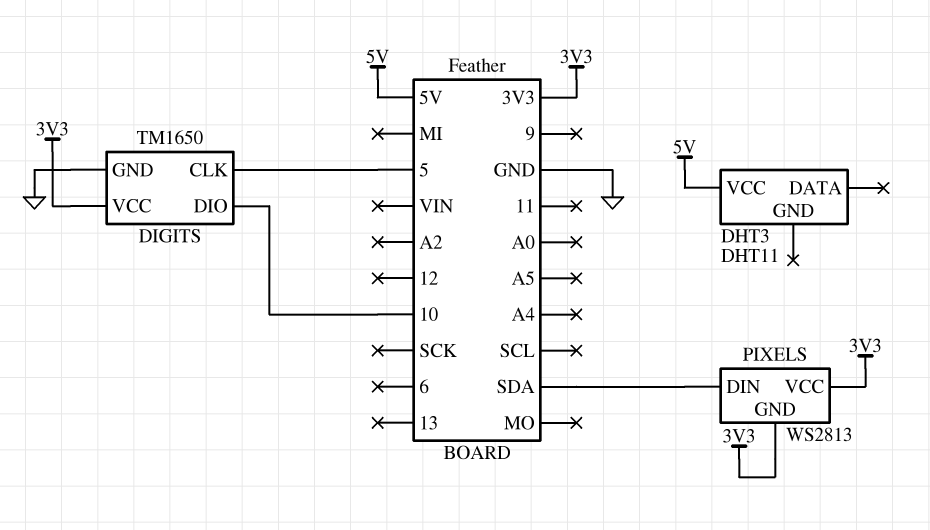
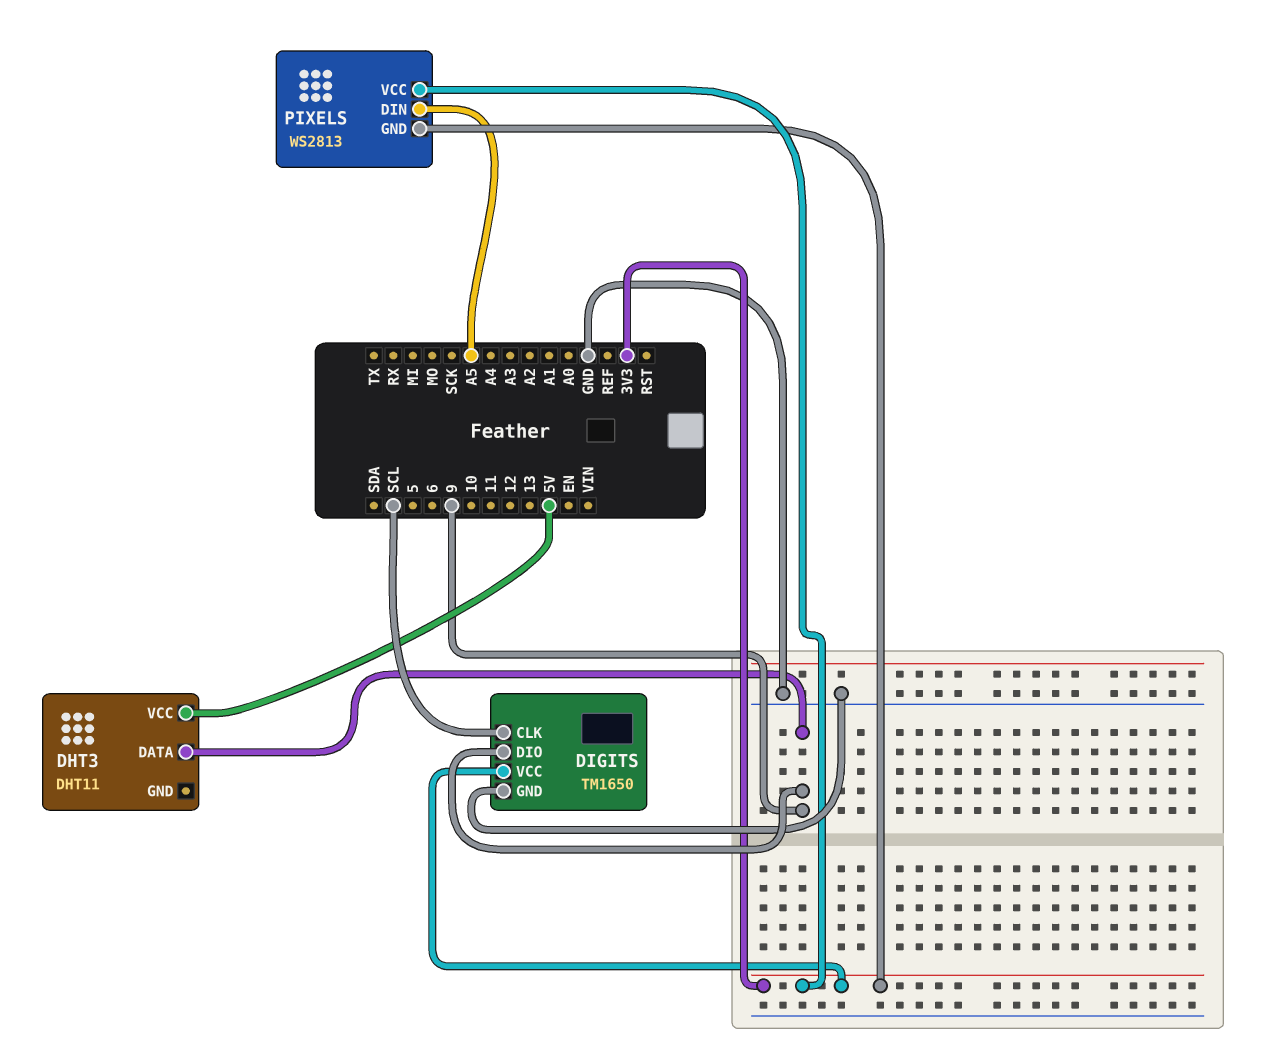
DHT3 pin DATA: none -> 9
DIGITS pin CLK: 5 -> SCL
DIGITS pin DIO: 10 -> 9
PIXELS pin DIN: SDA -> A5

